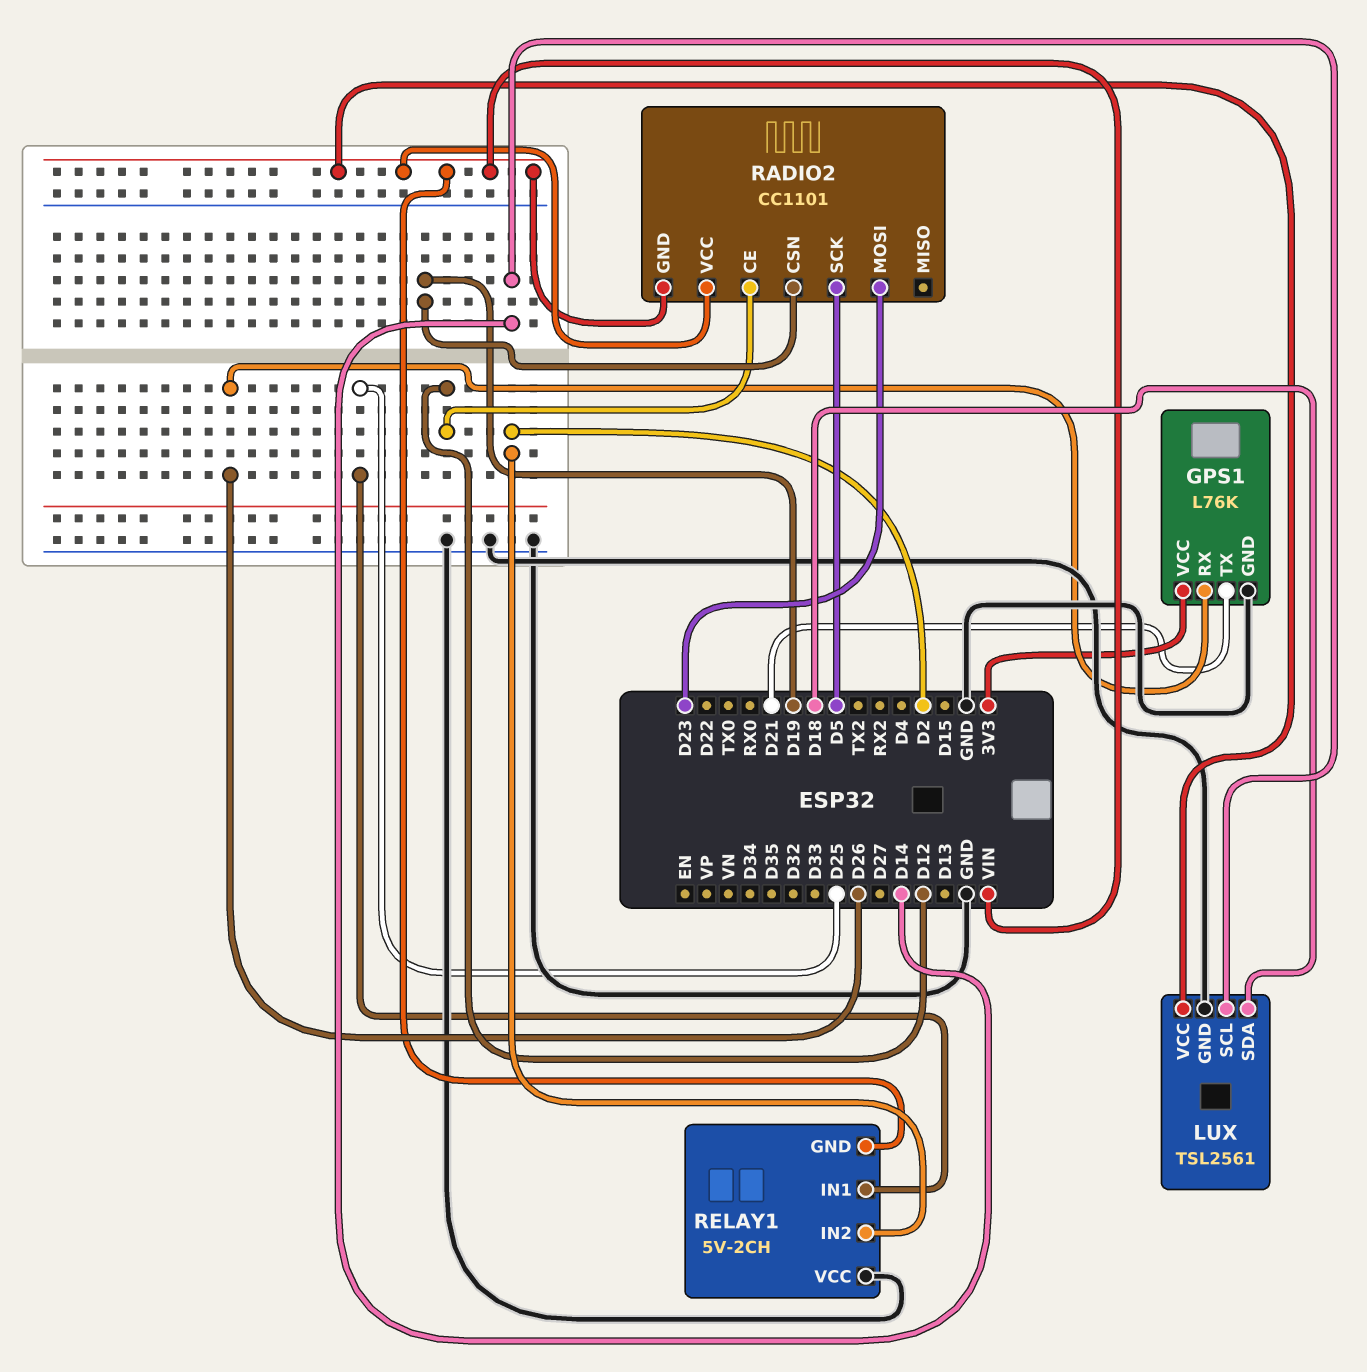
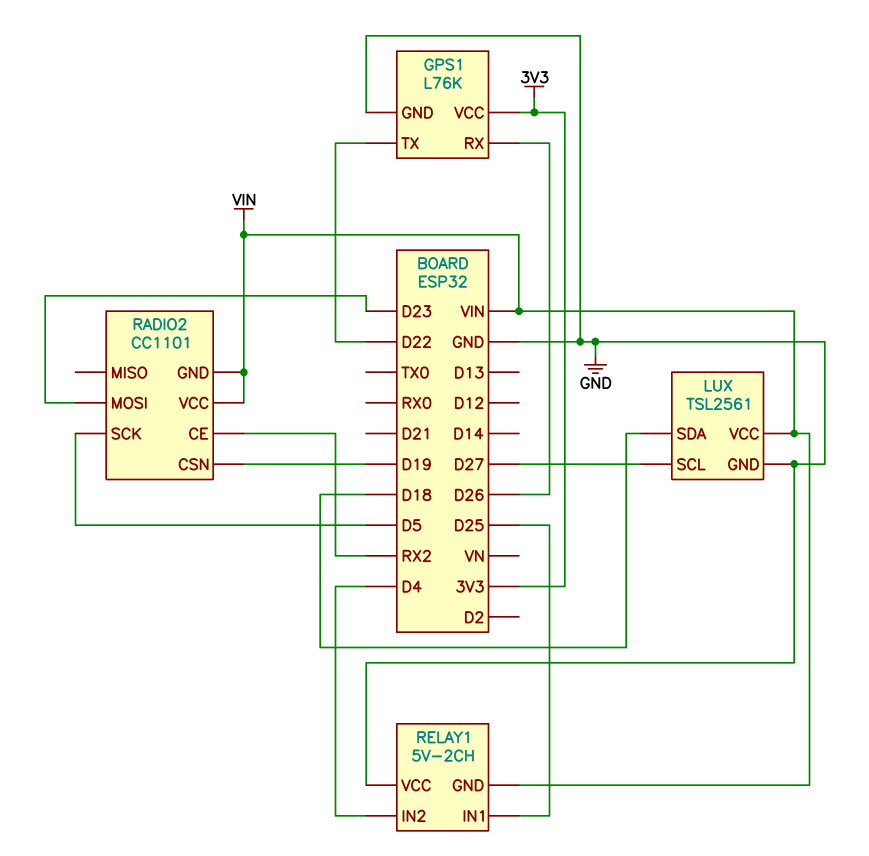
GPS1 pin TX: D21 -> D22
LUX pin SCL: D14 -> D27
RADIO2 pin CE: D12 -> RX2
RELAY1 pin IN2: D2 -> D4

